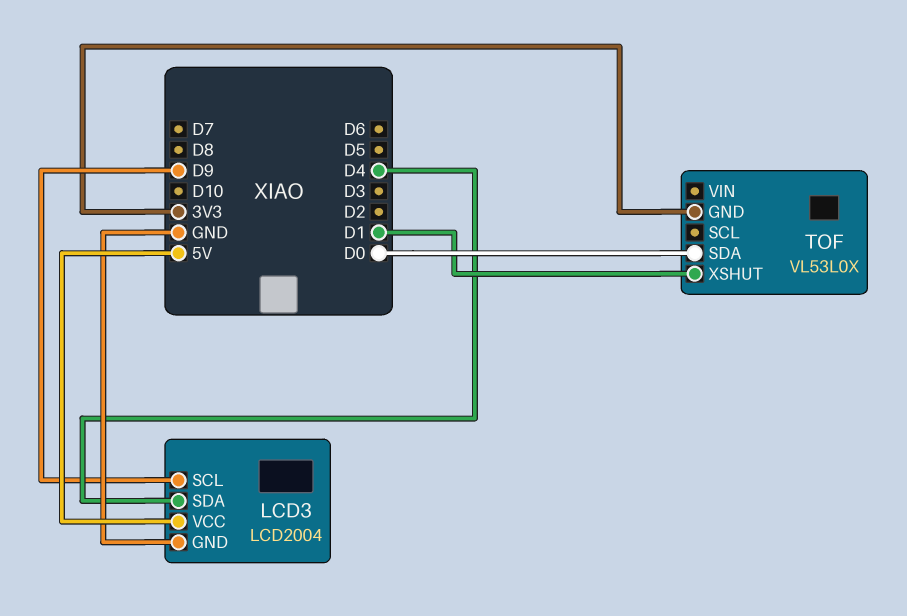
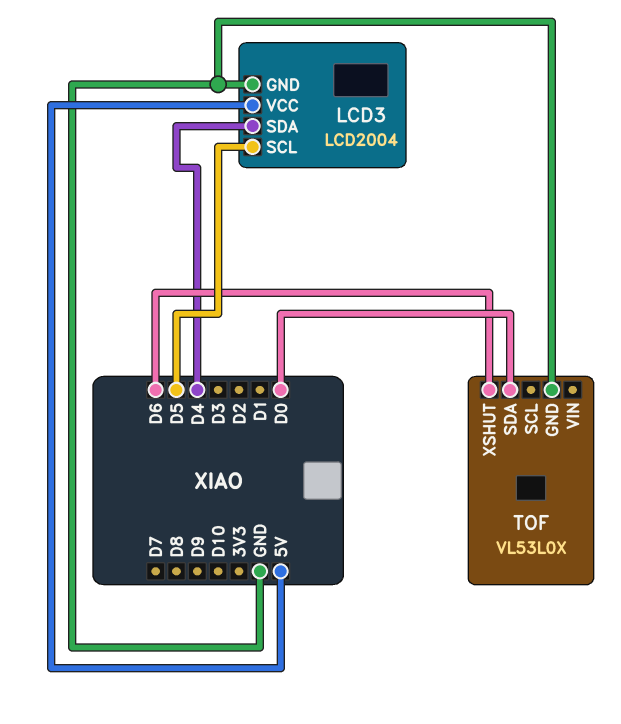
LCD3 pin SCL: D9 -> D5
TOF pin GND: 3V3 -> GND
TOF pin XSHUT: D1 -> D6

